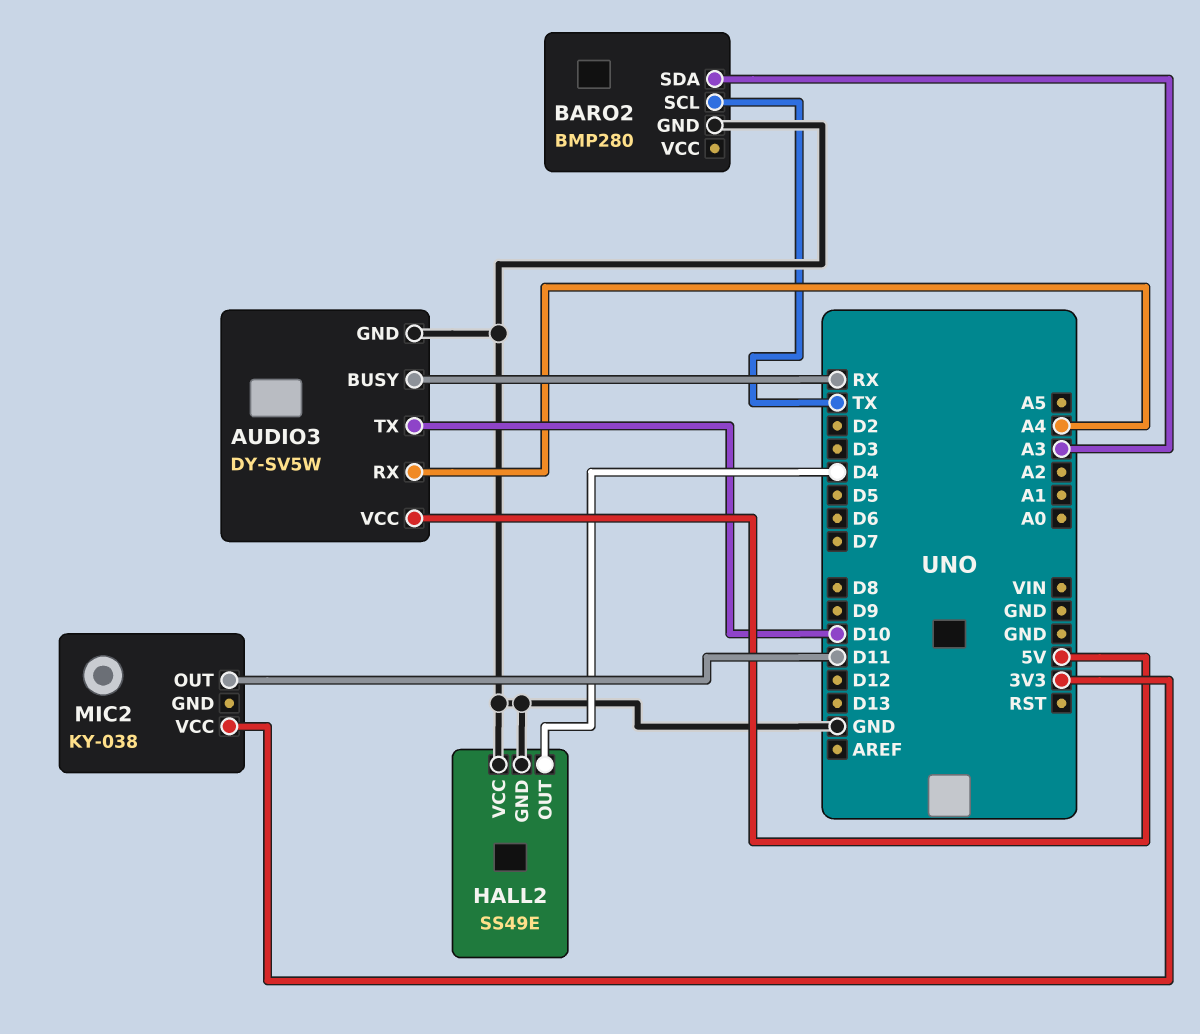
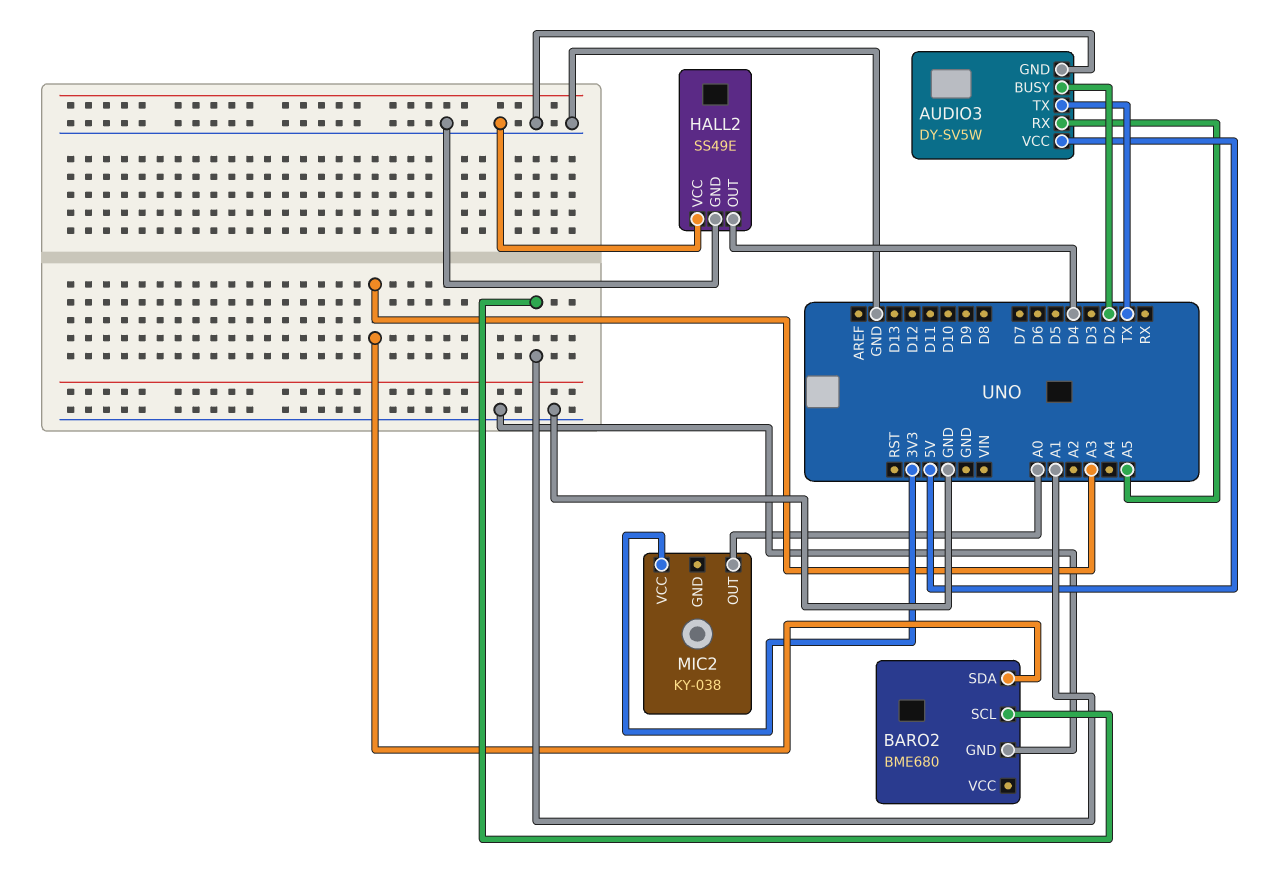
AUDIO3 pin BUSY: RX -> D2
AUDIO3 pin RX: A4 -> A5
AUDIO3 pin TX: D10 -> TX
BARO2: BMP280 -> BME680
BARO2 pin SCL: TX -> A1
MIC2 pin OUT: D11 -> A0

